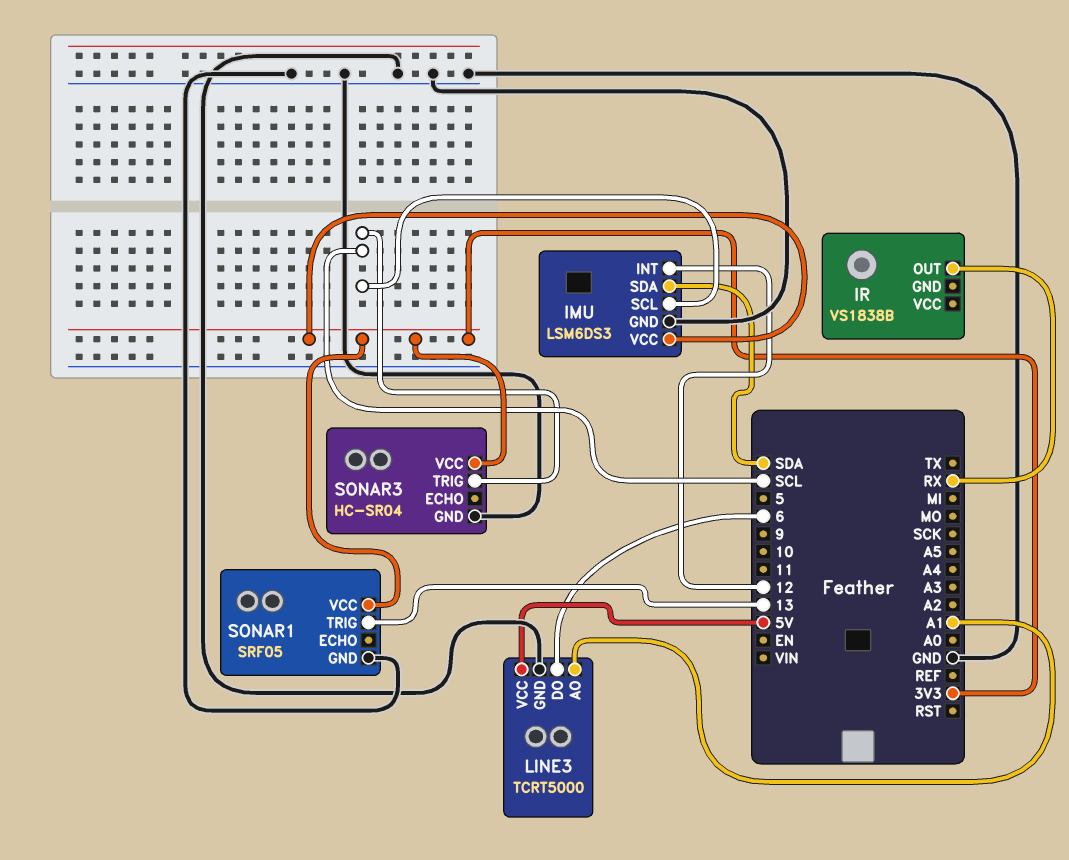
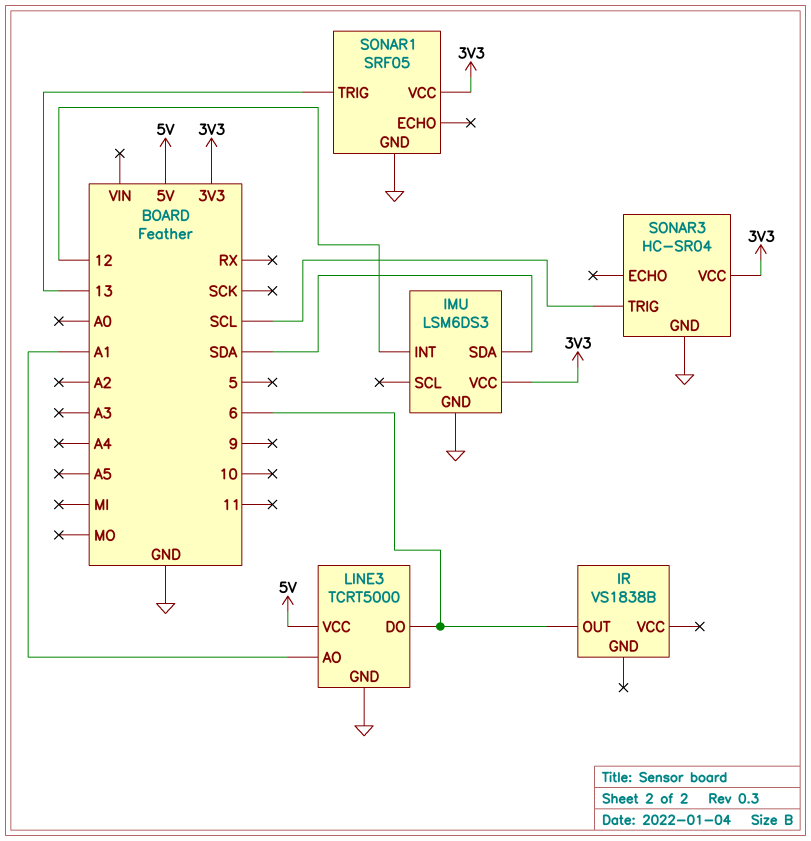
IMU pin SCL: SCL -> none
IR pin OUT: RX -> 6

